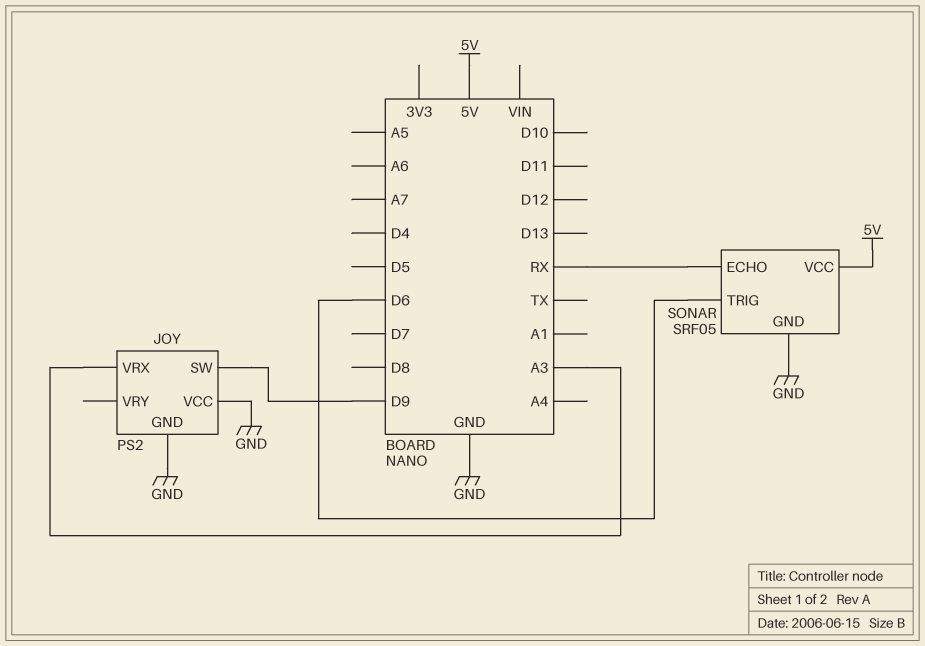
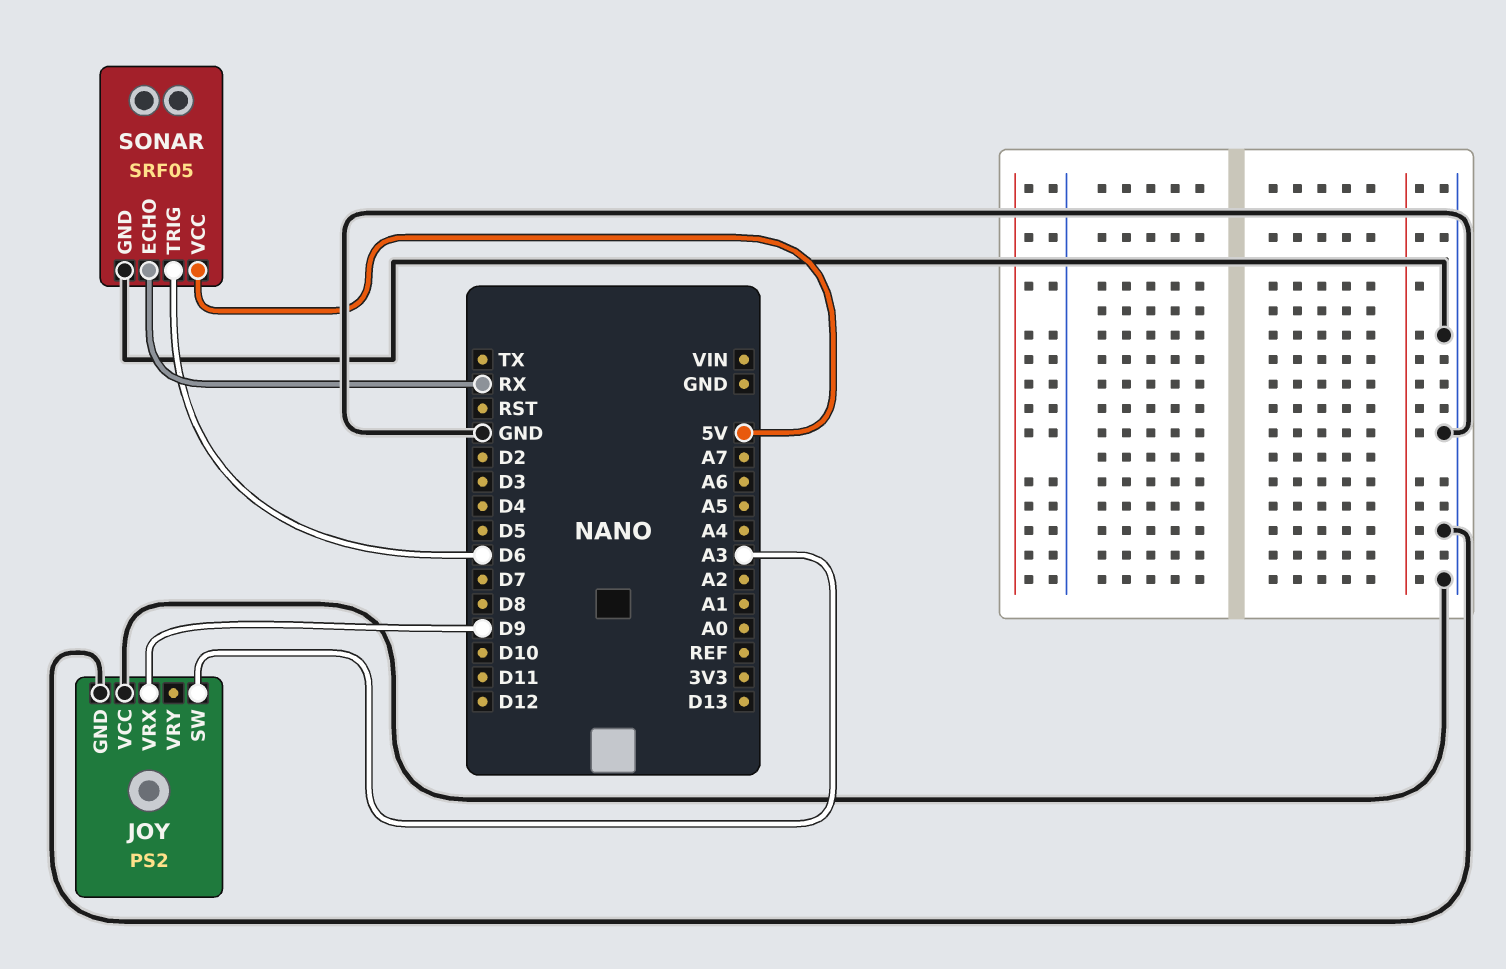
JOY pin SW: D9 -> A3
JOY pin VRX: A3 -> D9

